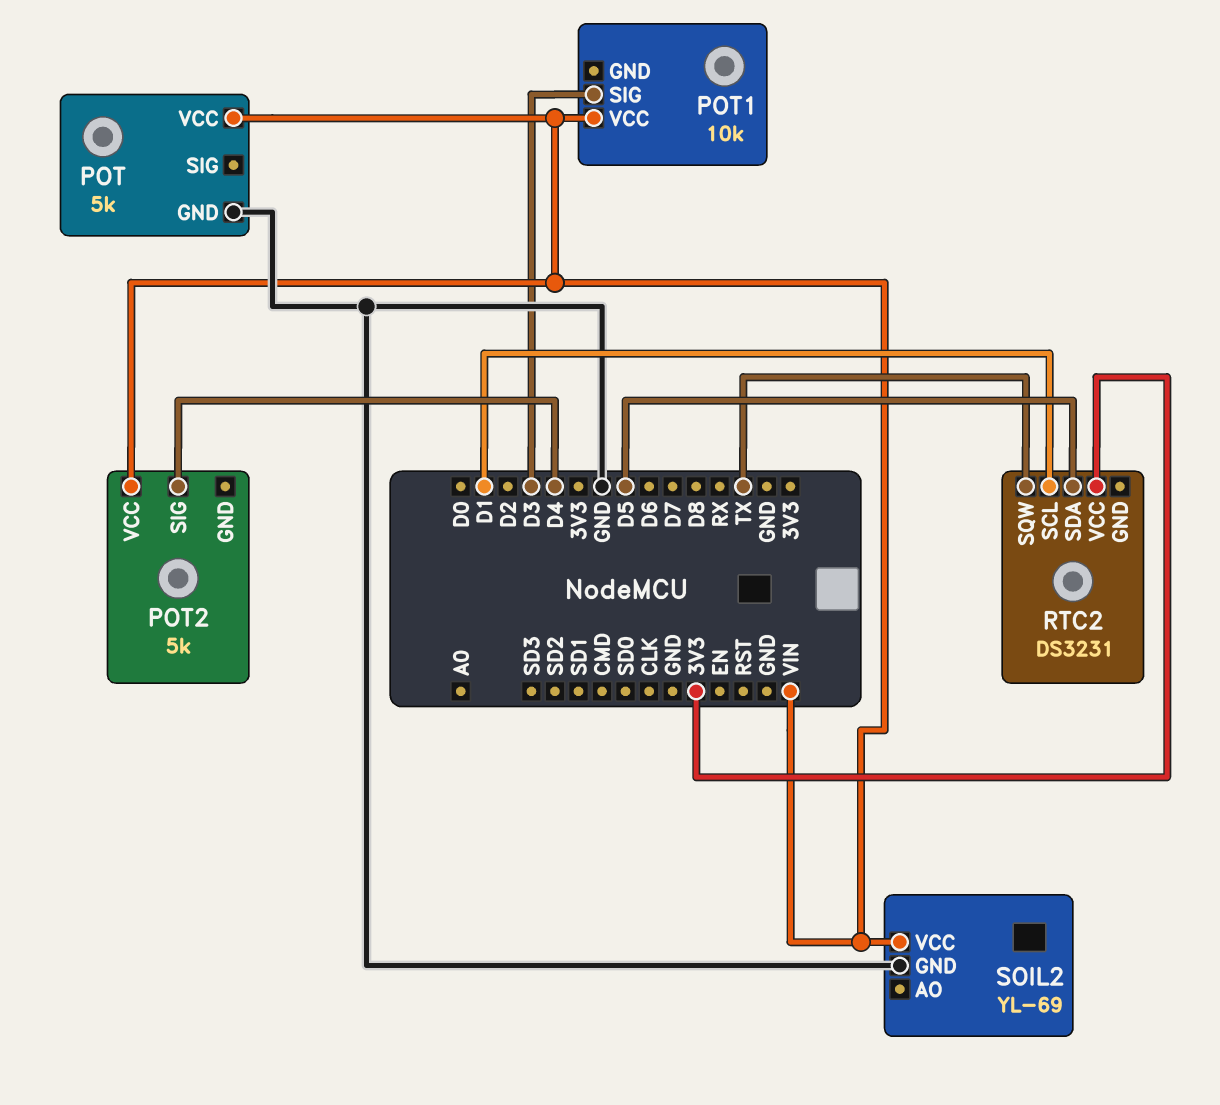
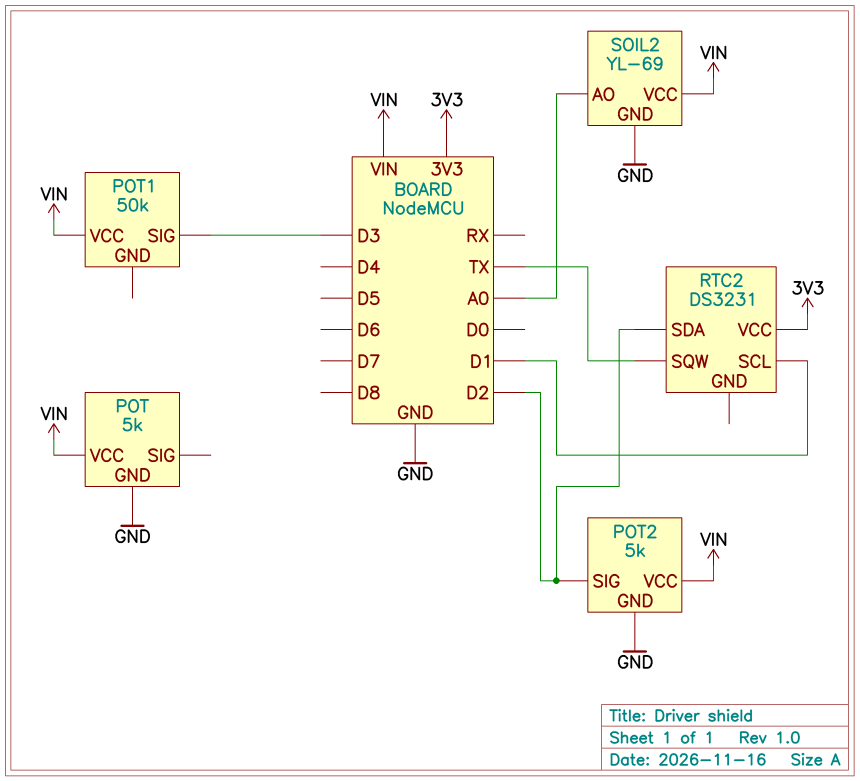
POT1: 10k -> 50k
POT2 pin GND: none -> GND
POT2 pin SIG: D4 -> D2
RTC2 pin SDA: D5 -> D2
SOIL2 pin AO: none -> A0

